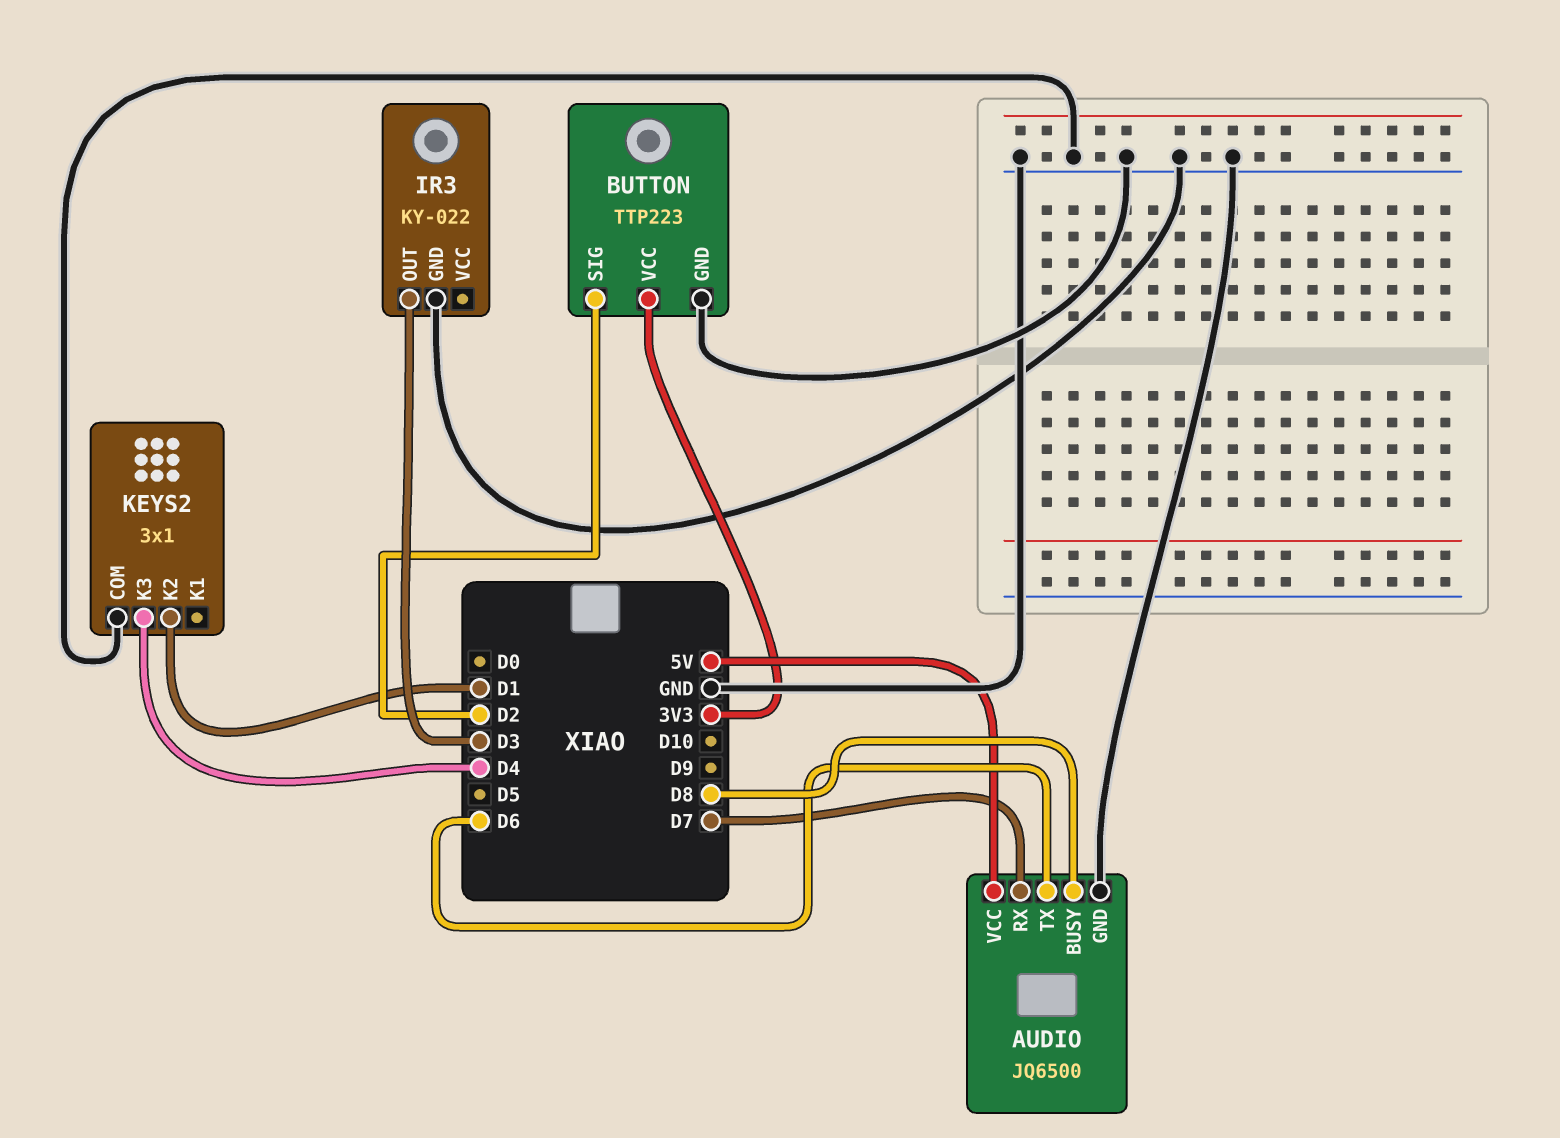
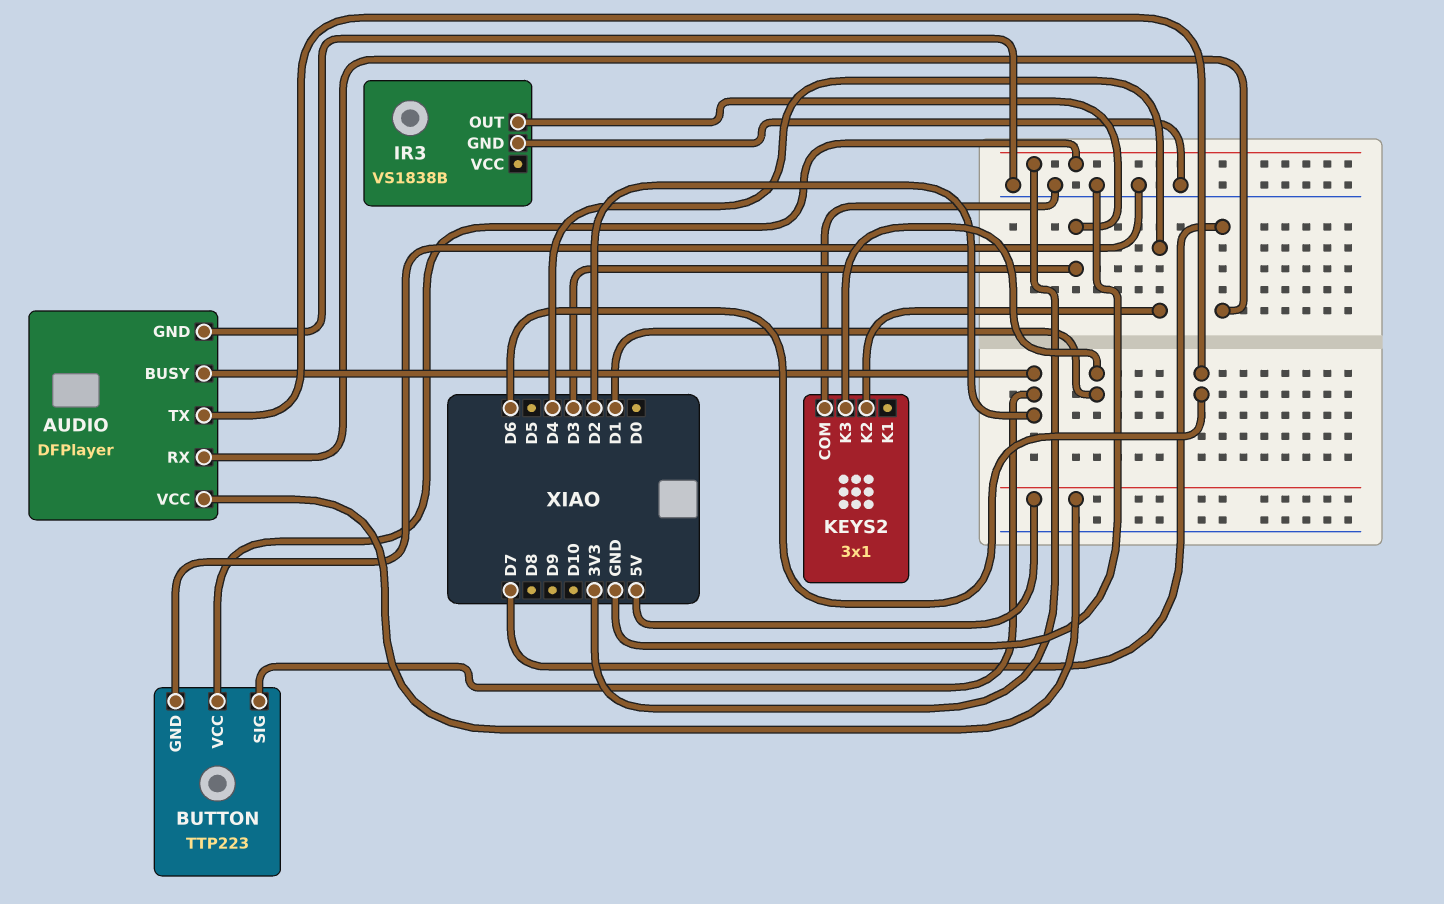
AUDIO: JQ6500 -> DFPlayer
AUDIO pin BUSY: D8 -> D2
IR3: KY-022 -> VS1838B
KEYS2 pin K2: D1 -> D4
KEYS2 pin K3: D4 -> D1

